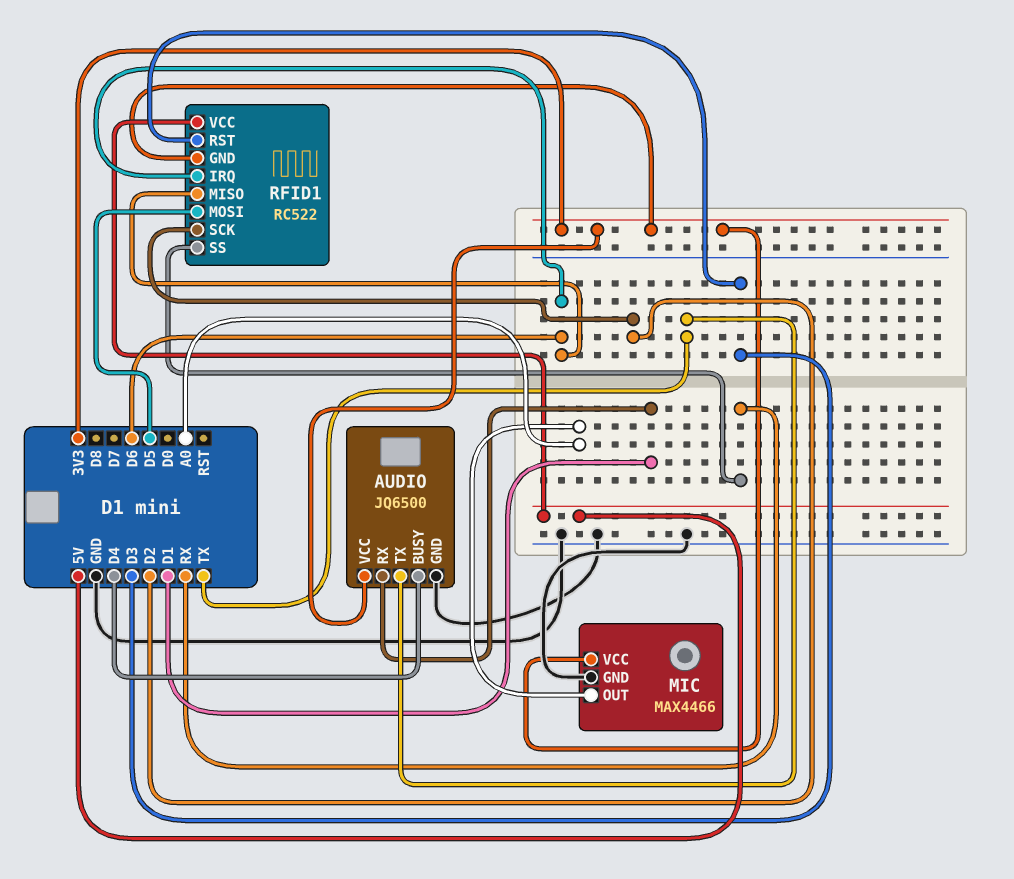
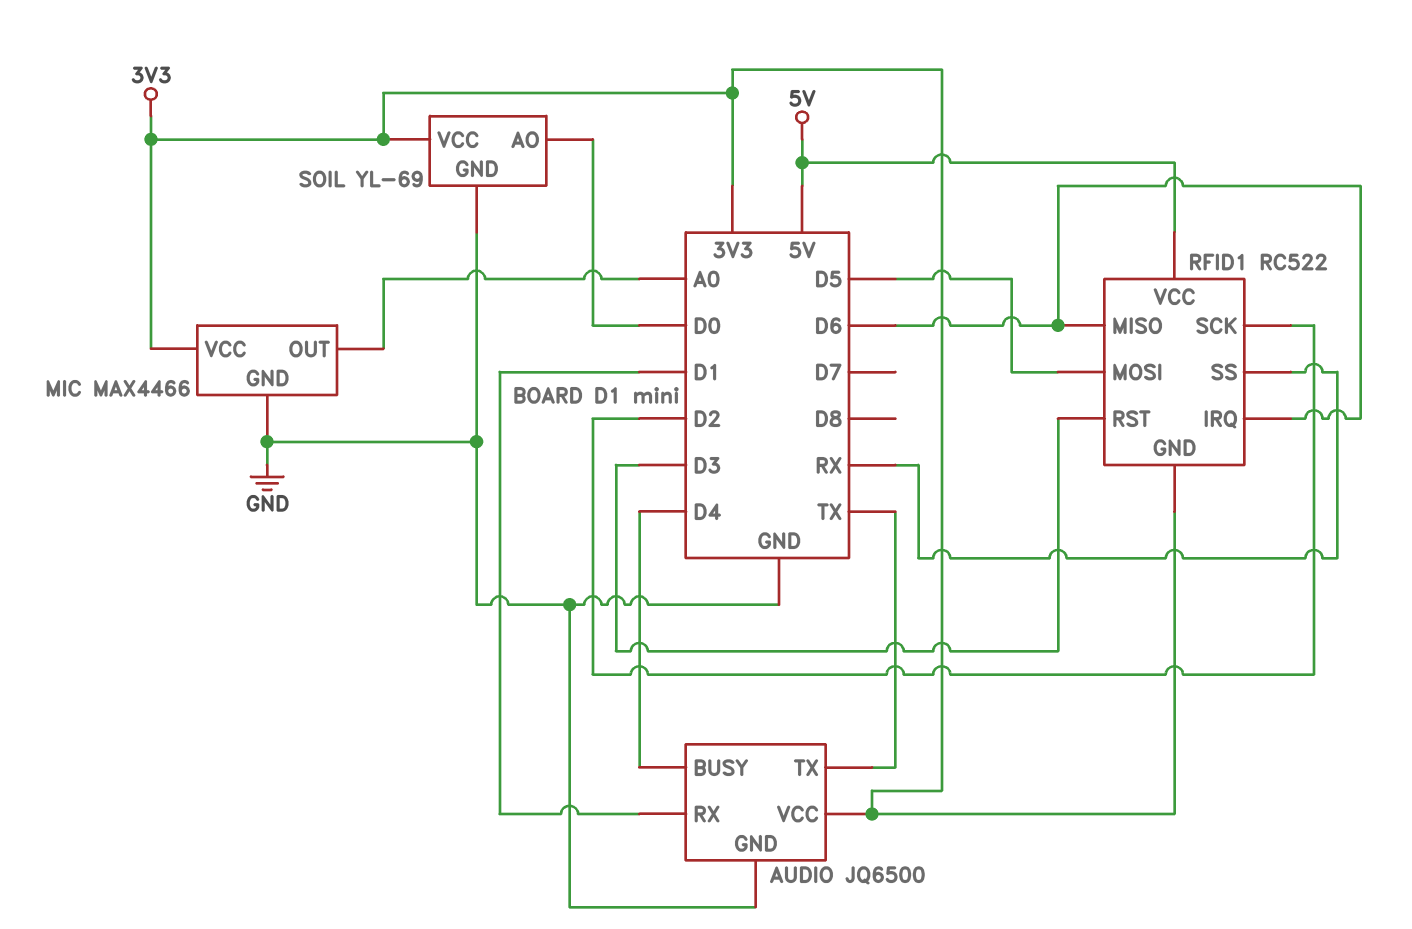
SOIL: none -> YL-69
SOIL pin AO: none -> D0
SOIL pin GND: none -> GND
SOIL pin VCC: none -> 3V3

